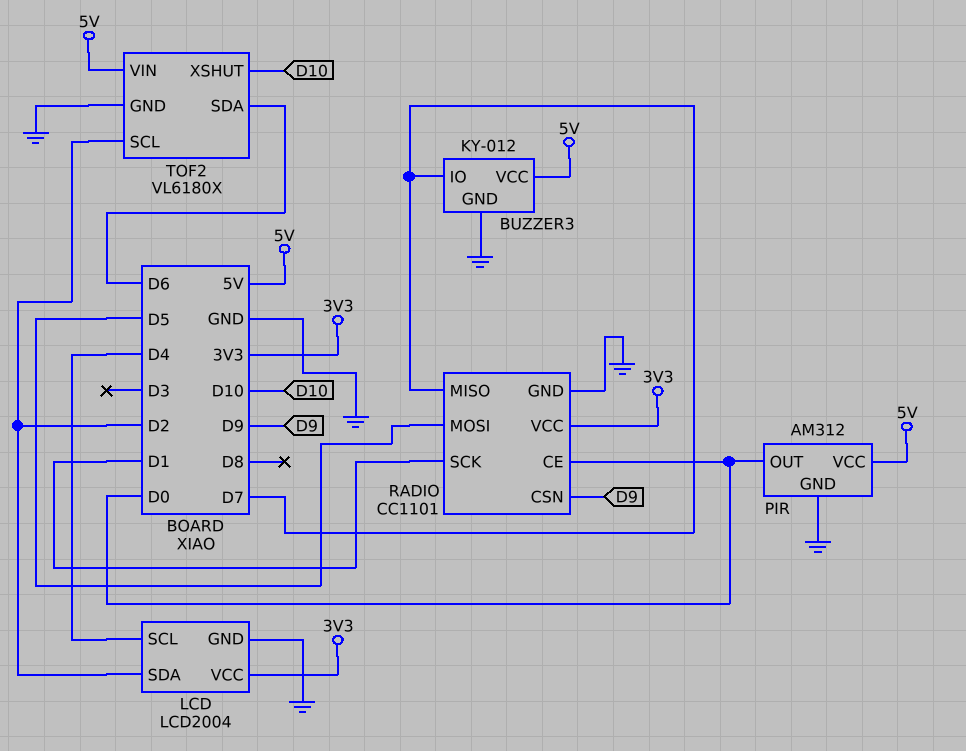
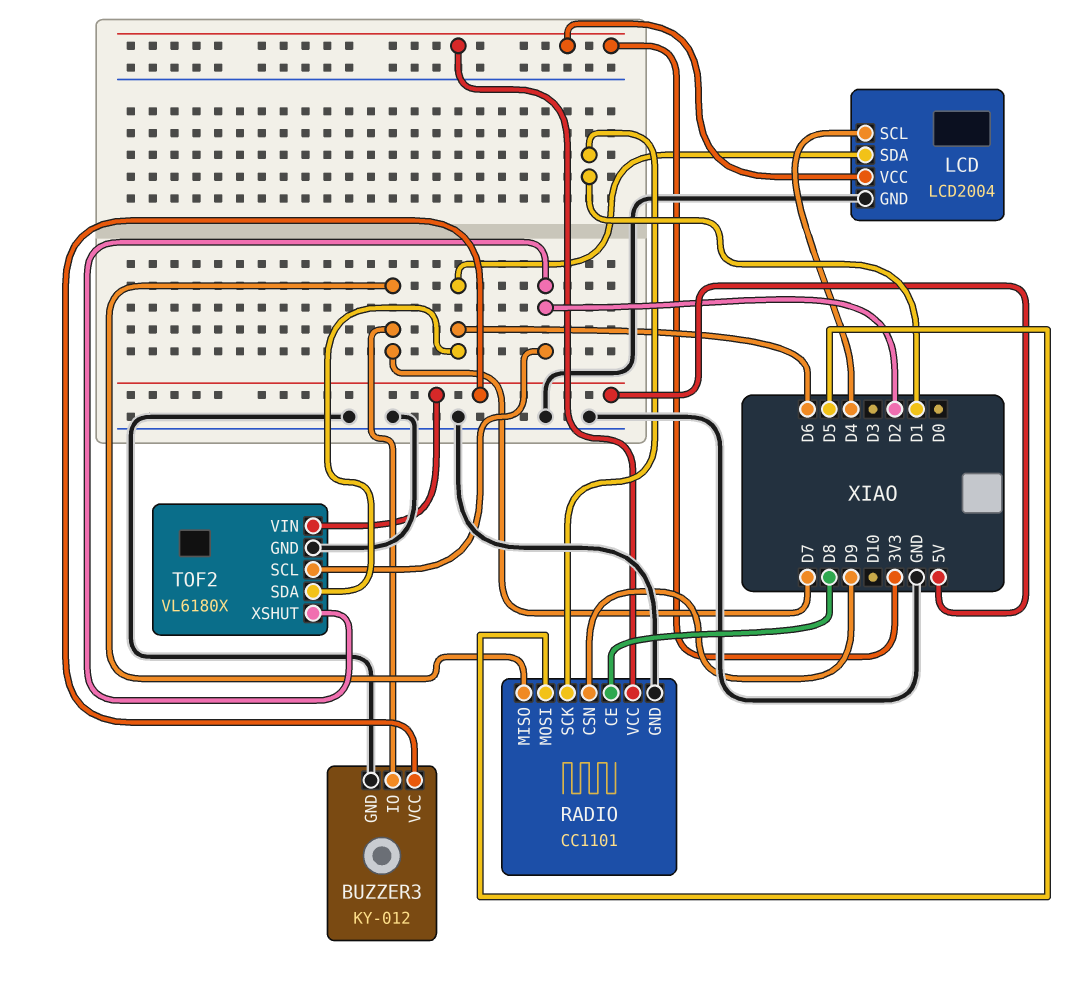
LCD pin SDA: D2 -> D6
PIR: AM312 -> none
PIR pin GND: GND -> none
PIR pin OUT: D0 -> none
PIR pin VCC: 5V -> none
RADIO pin CE: D0 -> D8
TOF2 pin XSHUT: D10 -> D2

